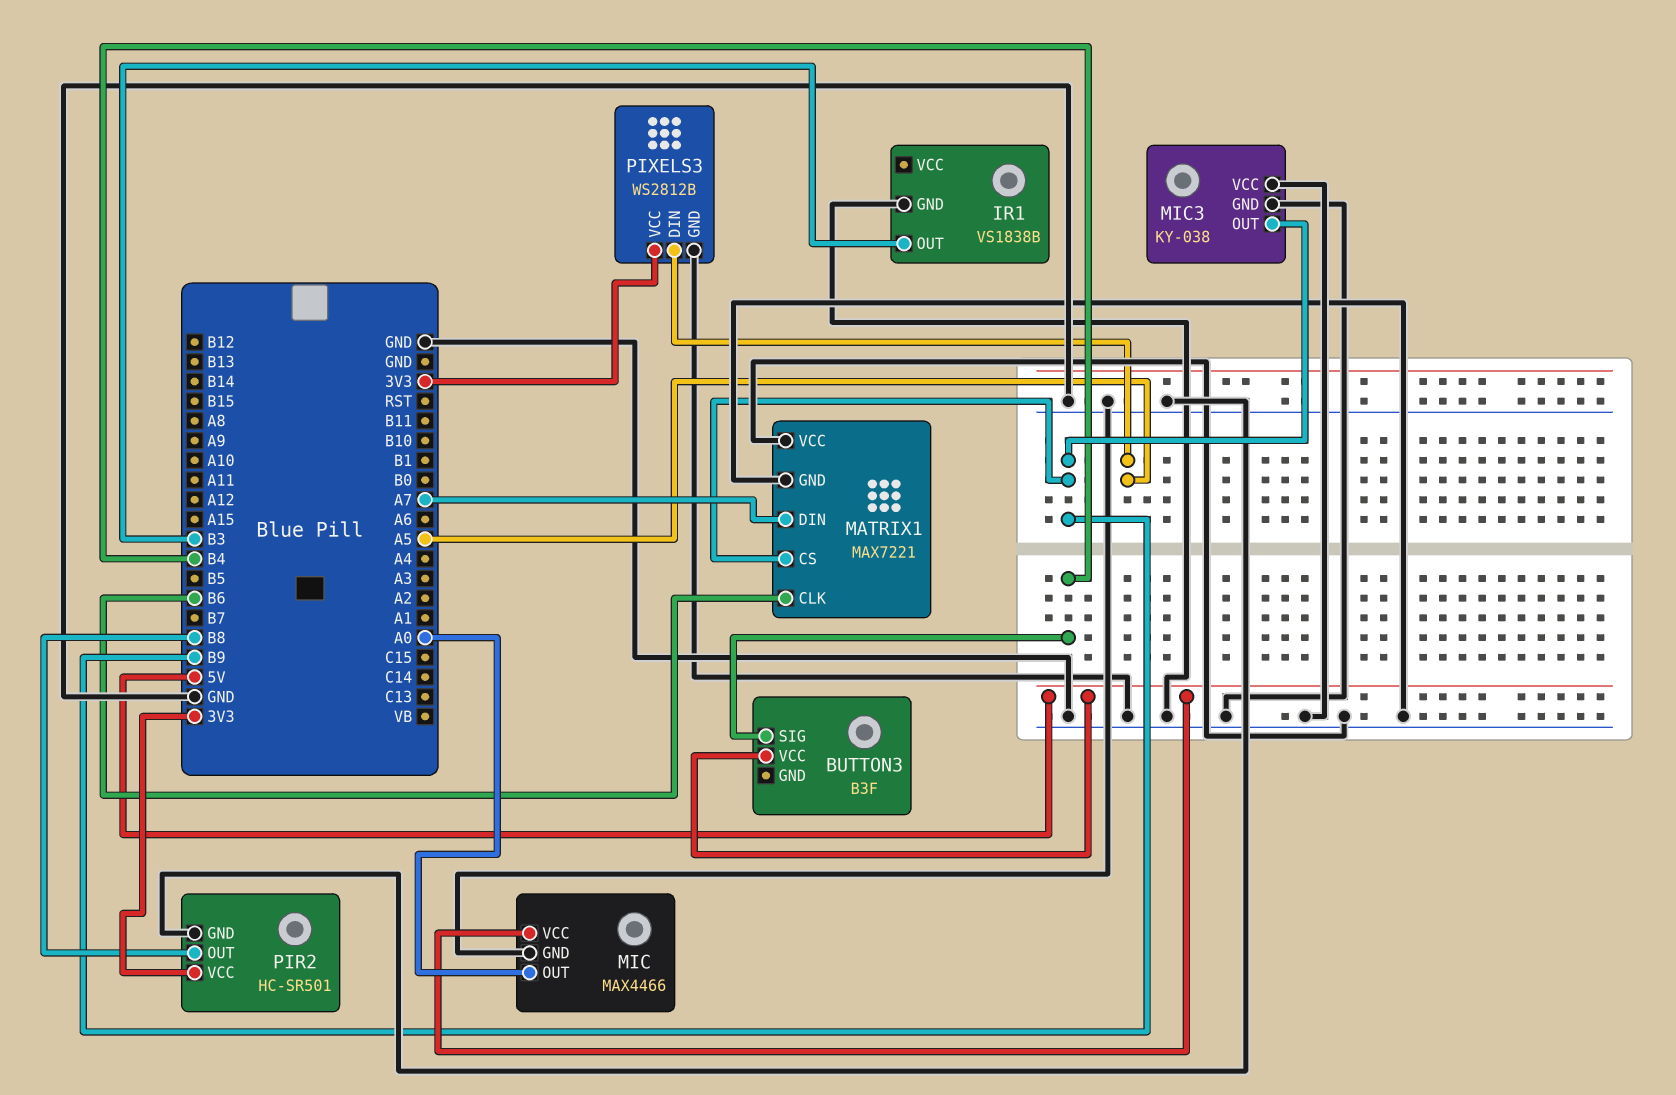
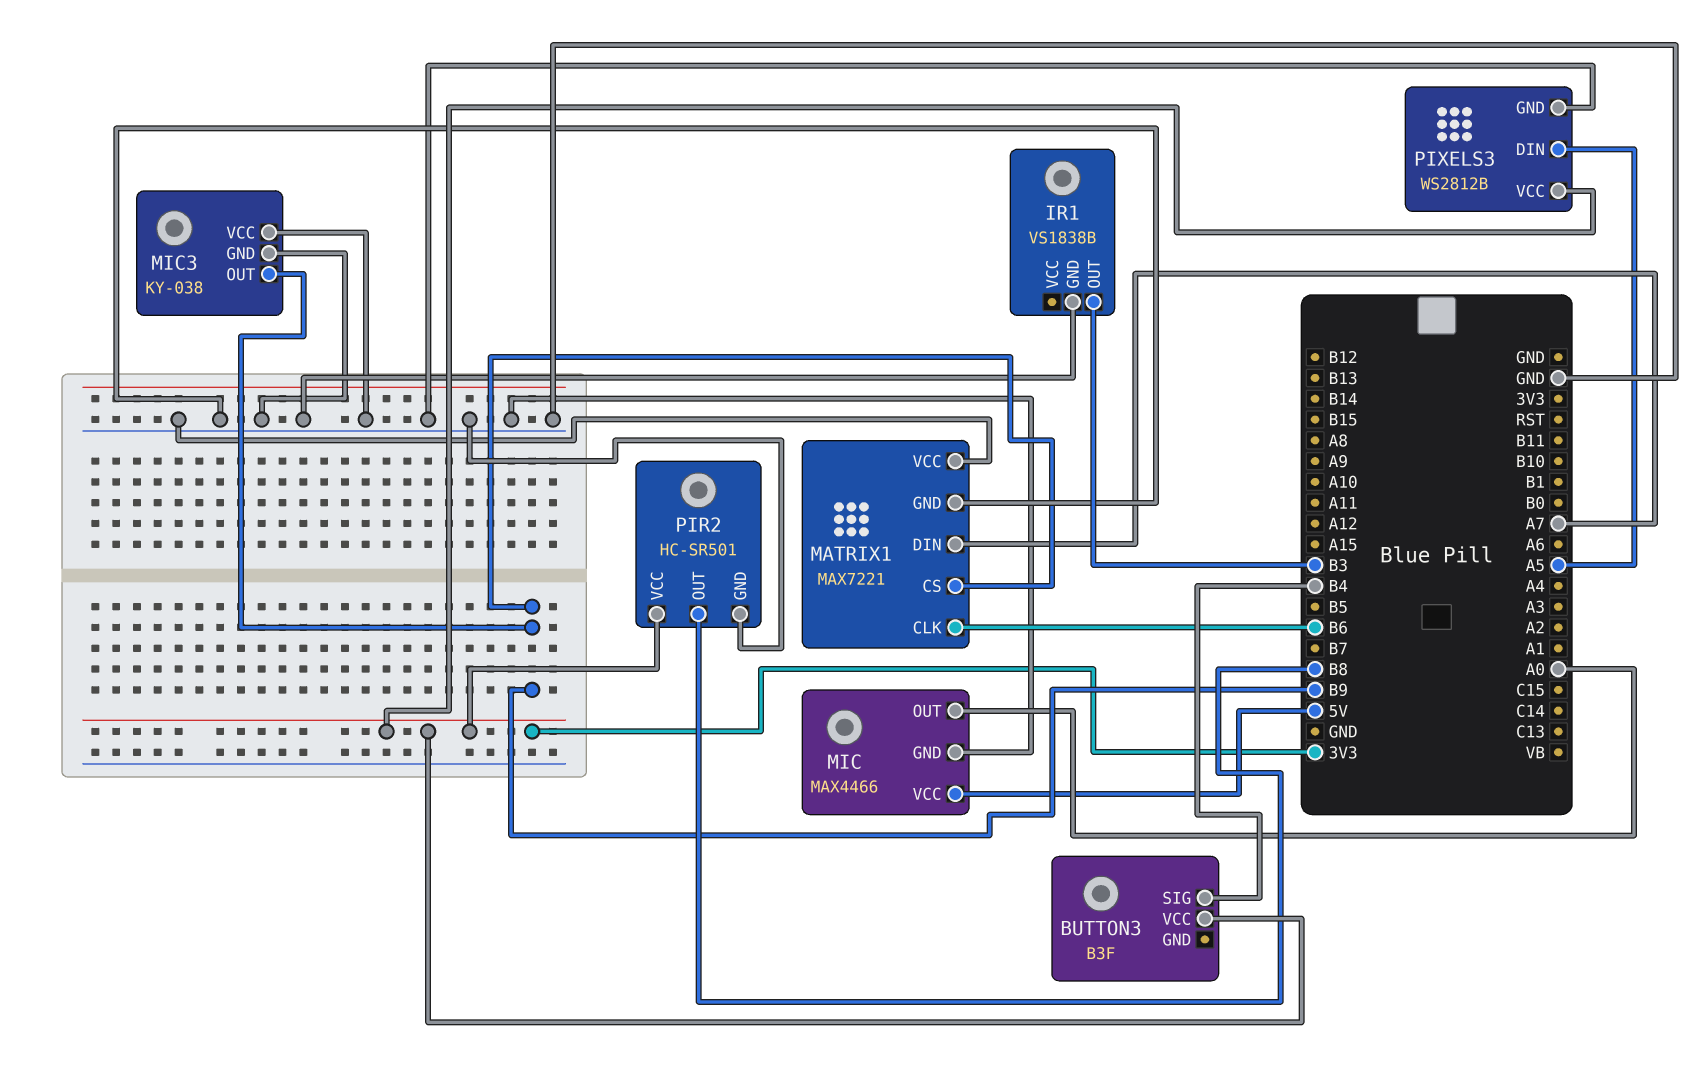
BUTTON3 pin VCC: 5V -> 3V3

